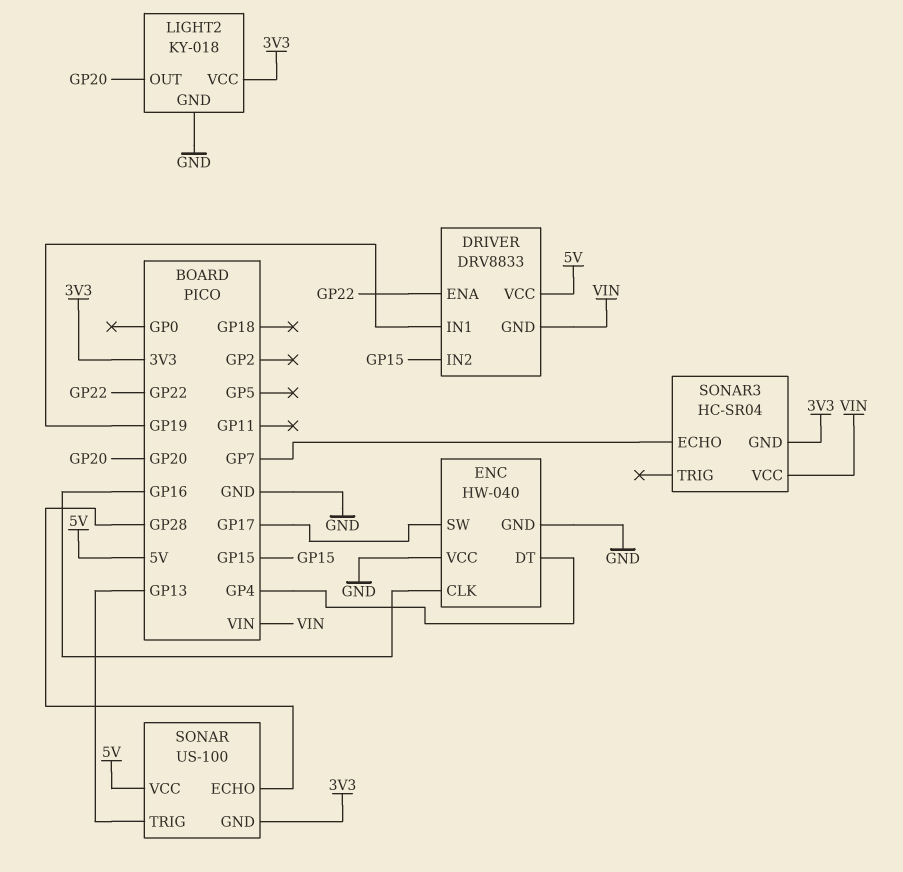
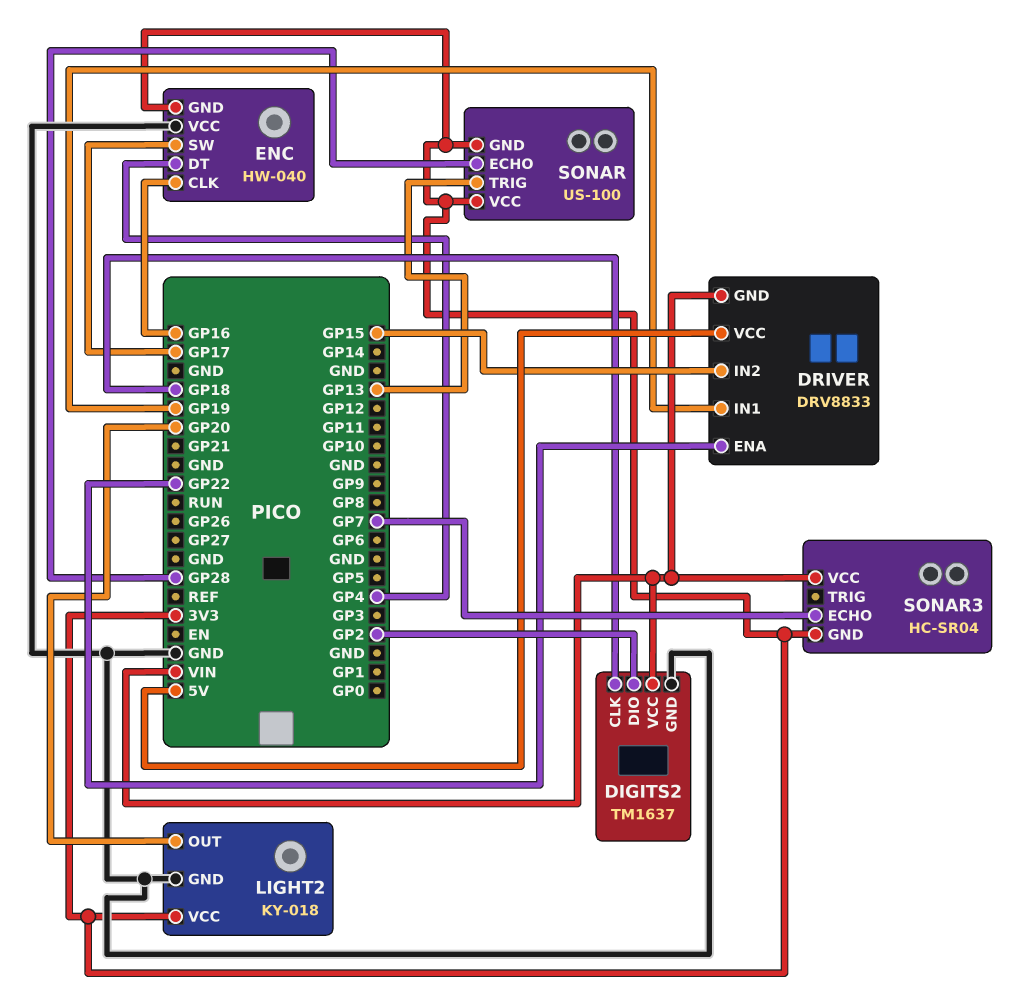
DIGITS2: none -> TM1637
DIGITS2 pin CLK: none -> GP18
DIGITS2 pin DIO: none -> GP2
DIGITS2 pin GND: none -> GND
DIGITS2 pin VCC: none -> VIN
ENC pin GND: GND -> 3V3
SONAR pin VCC: 5V -> 3V3

